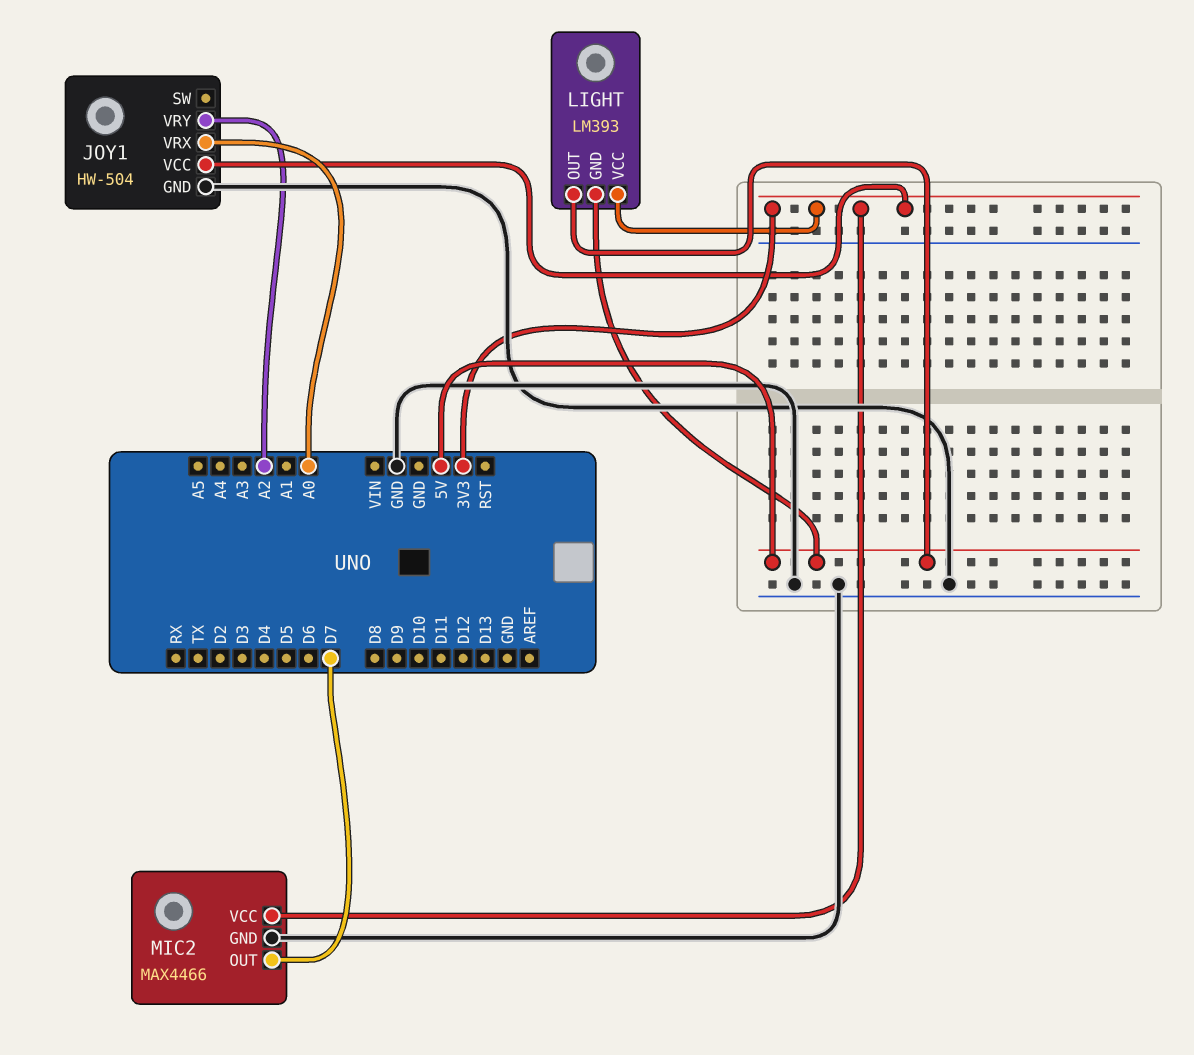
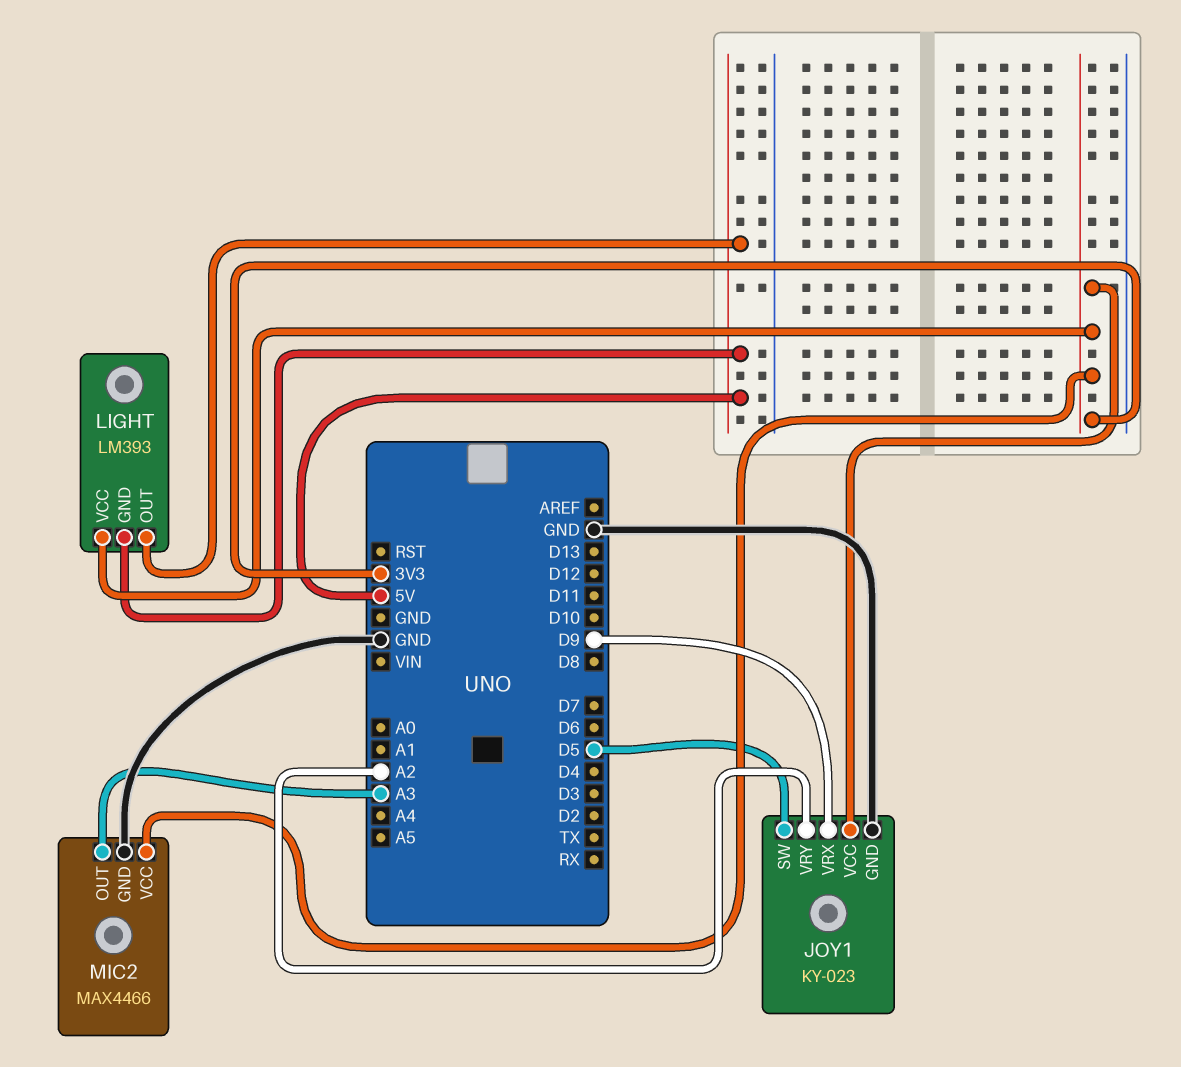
JOY1: HW-504 -> KY-023
JOY1 pin SW: none -> D5
JOY1 pin VRX: A0 -> D9
MIC2 pin OUT: D7 -> A3

